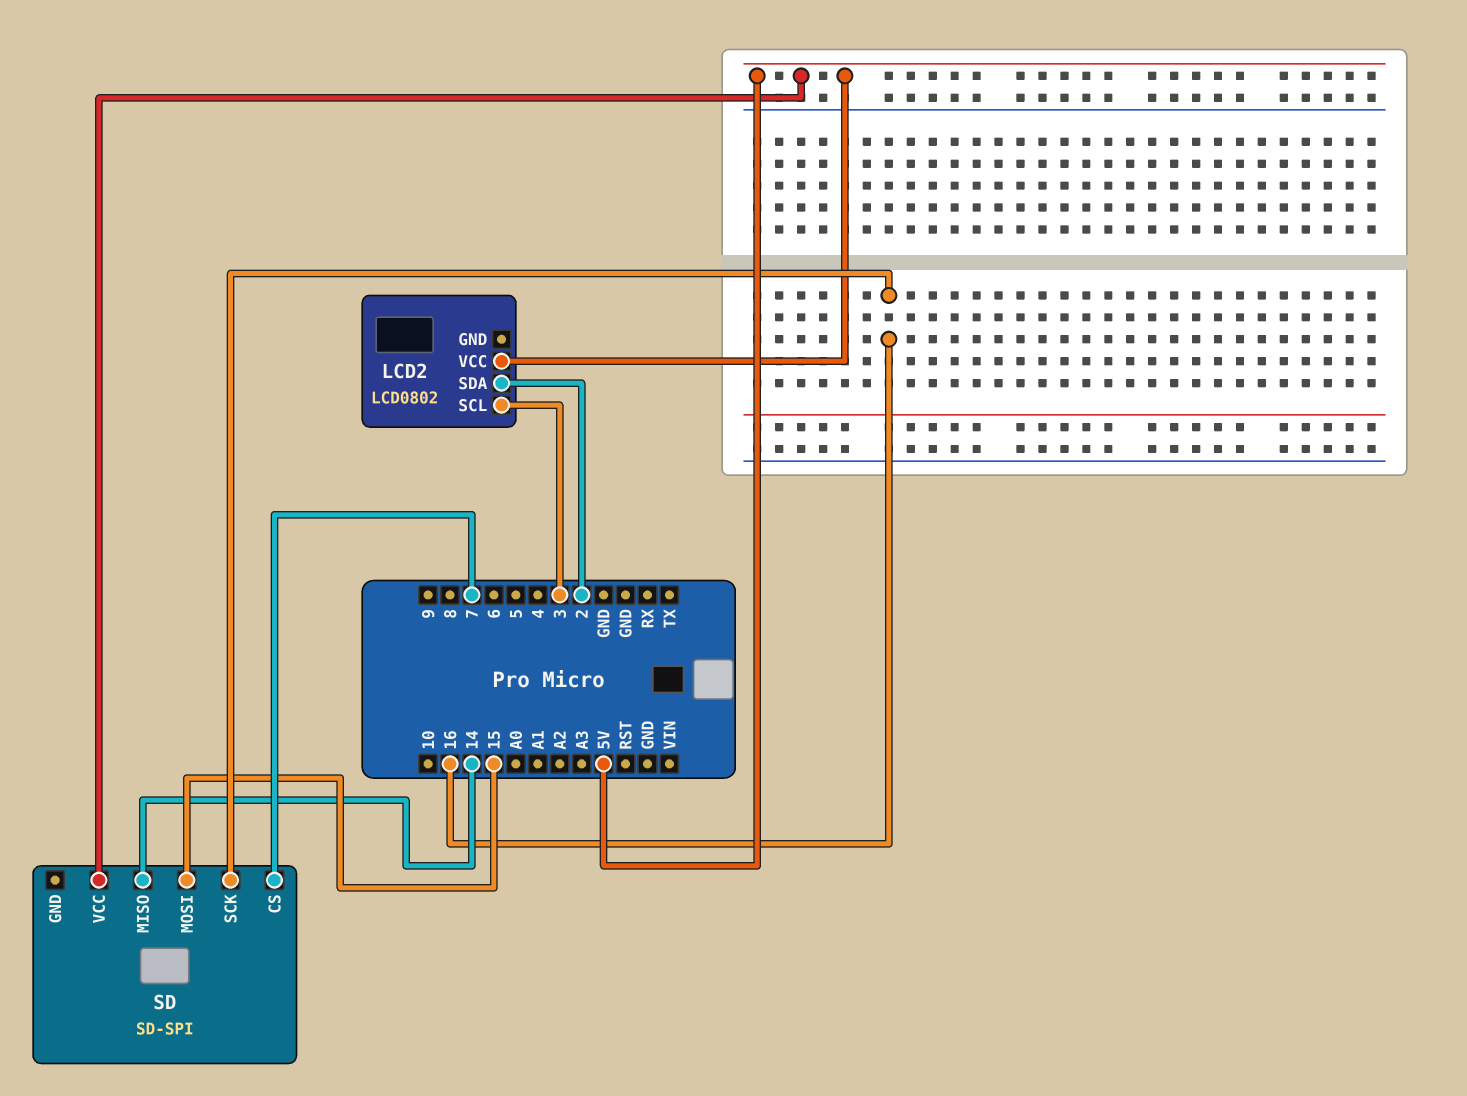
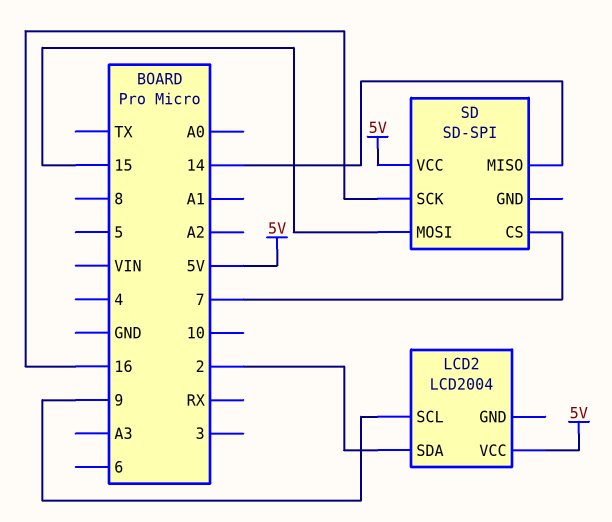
LCD2: LCD0802 -> LCD2004
LCD2 pin SCL: 3 -> 9

